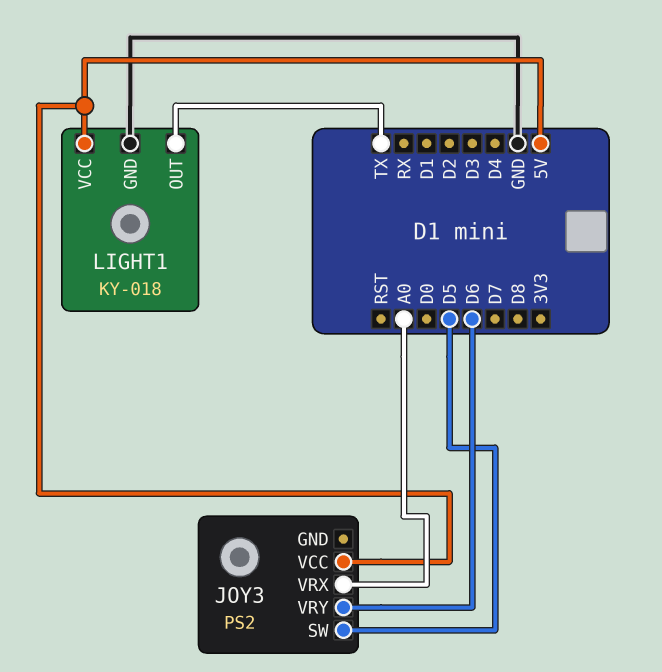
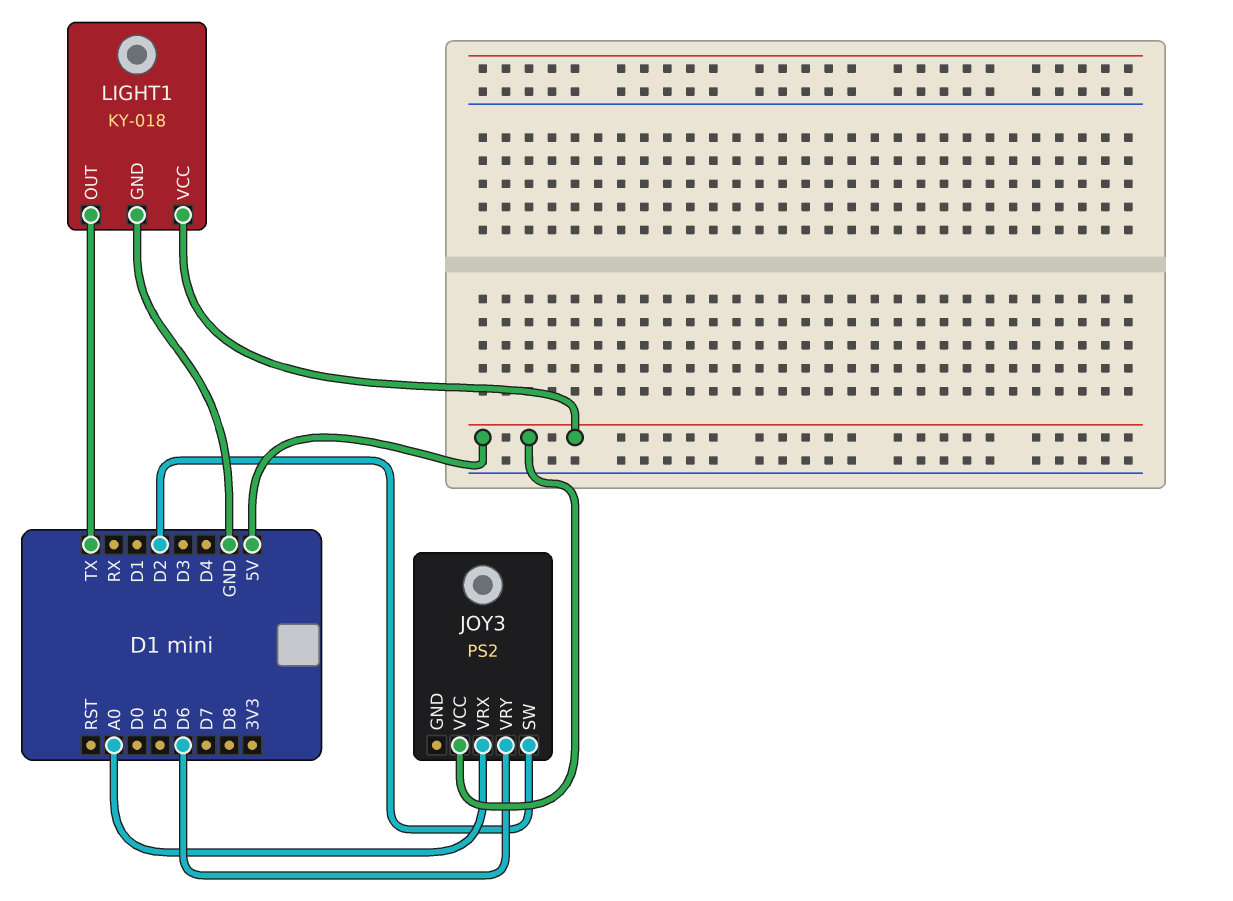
JOY3 pin SW: D5 -> D2

